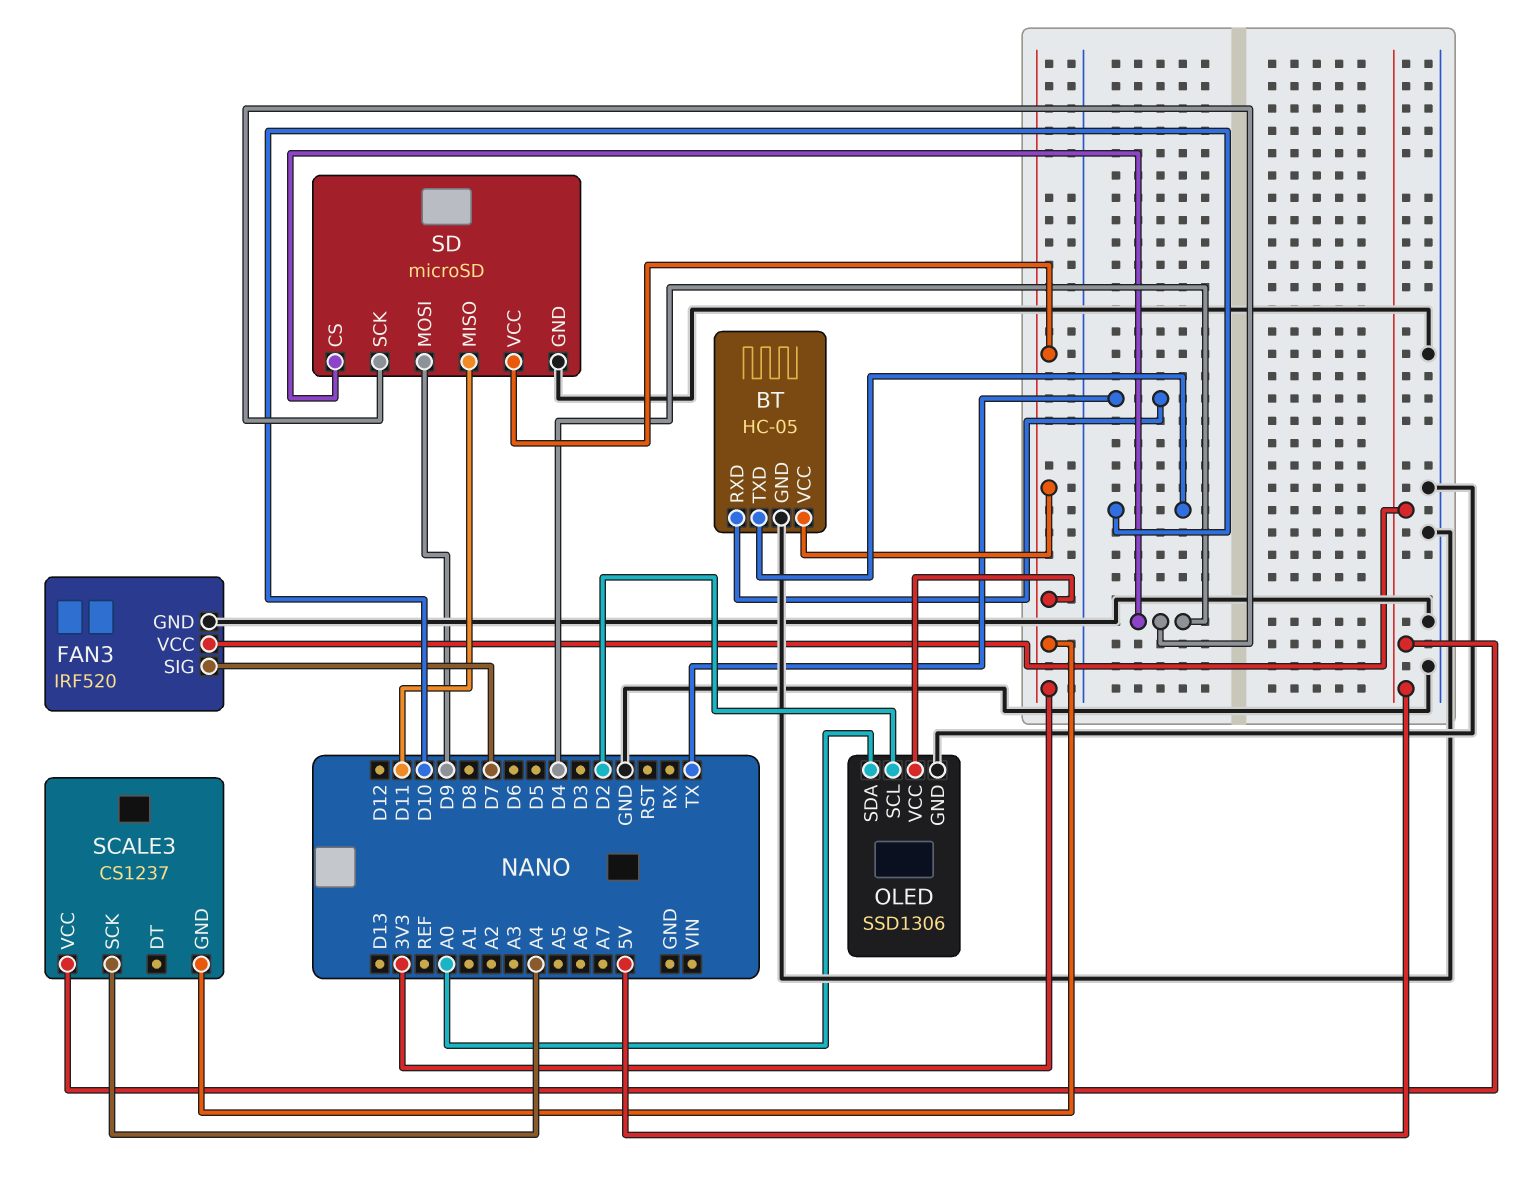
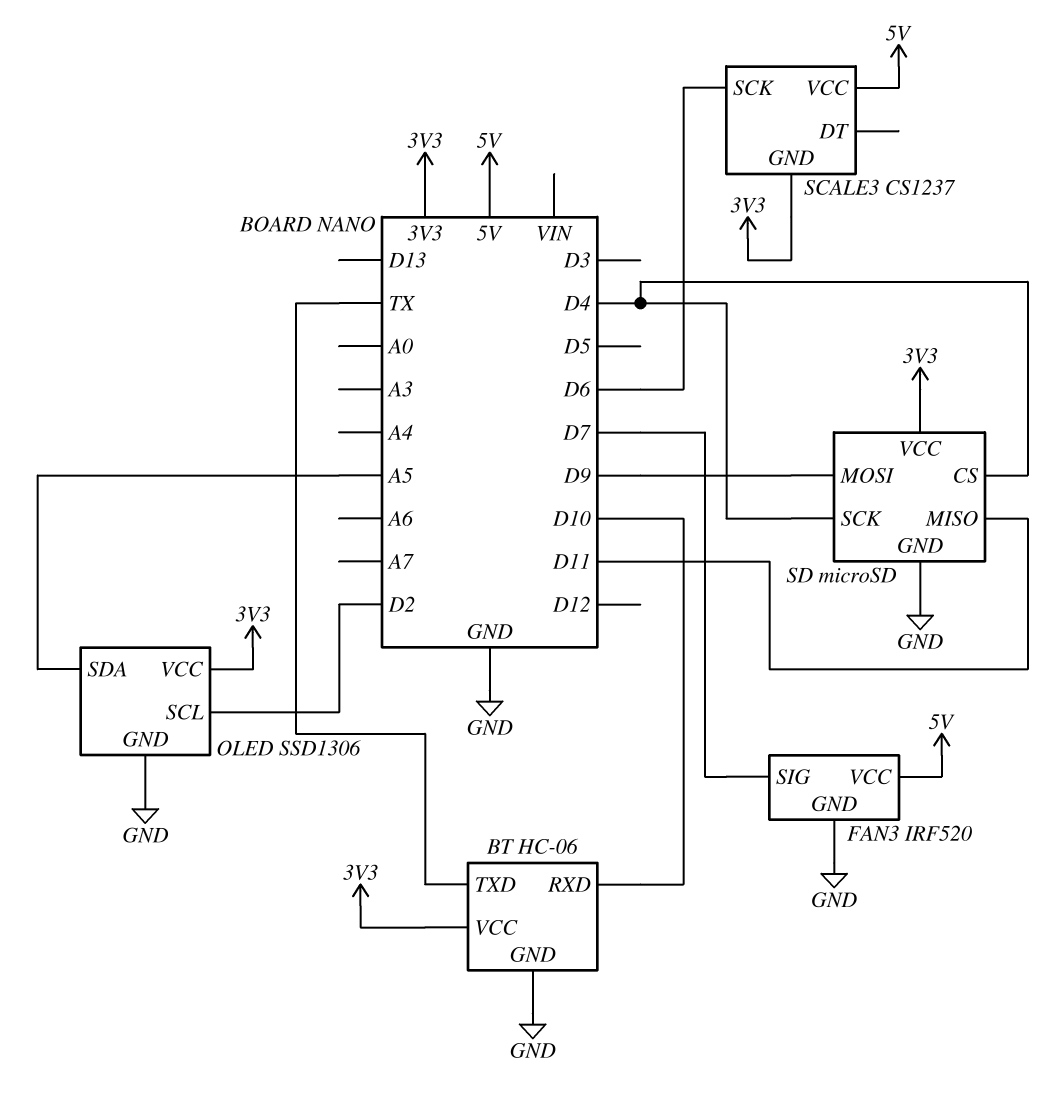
BT: HC-05 -> HC-06
BT pin RXD: TX -> D10
BT pin TXD: D10 -> TX
OLED pin SDA: A0 -> A5
SCALE3 pin SCK: A4 -> D6

